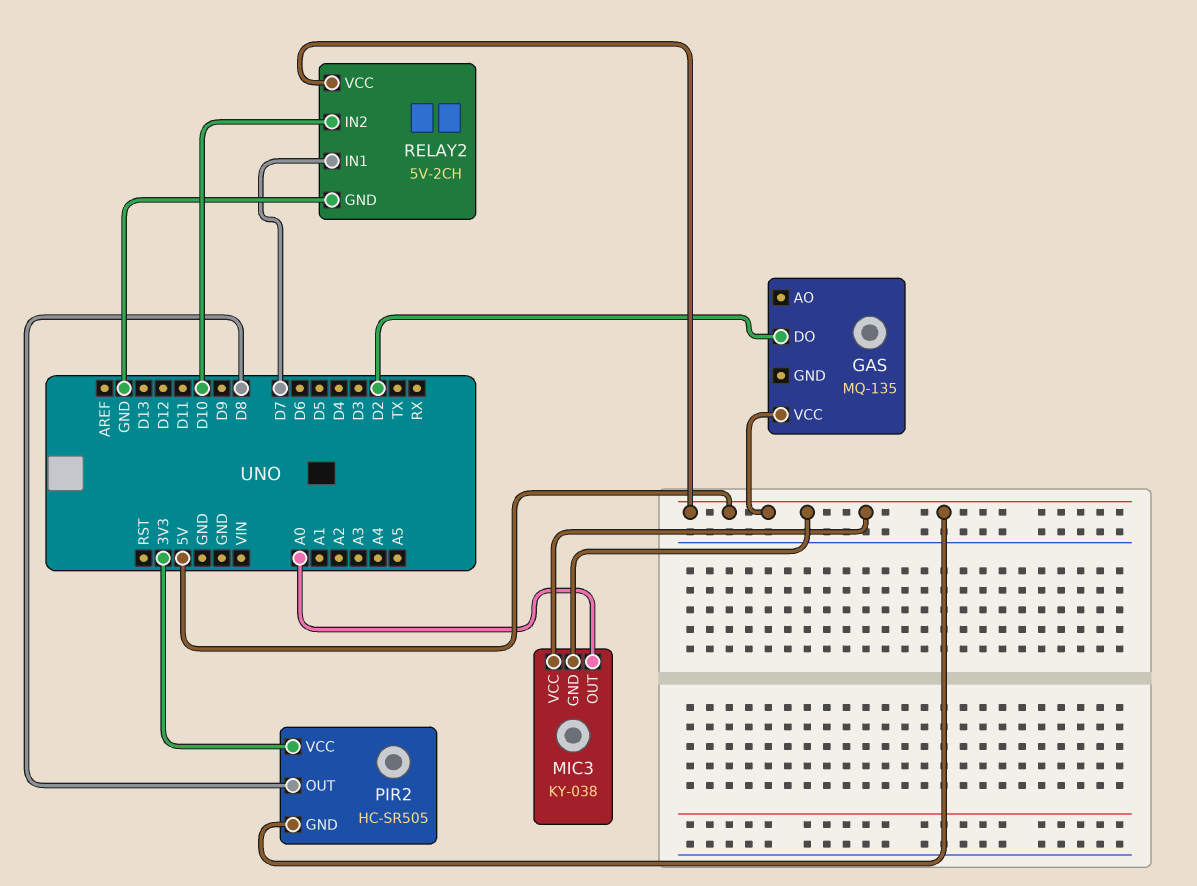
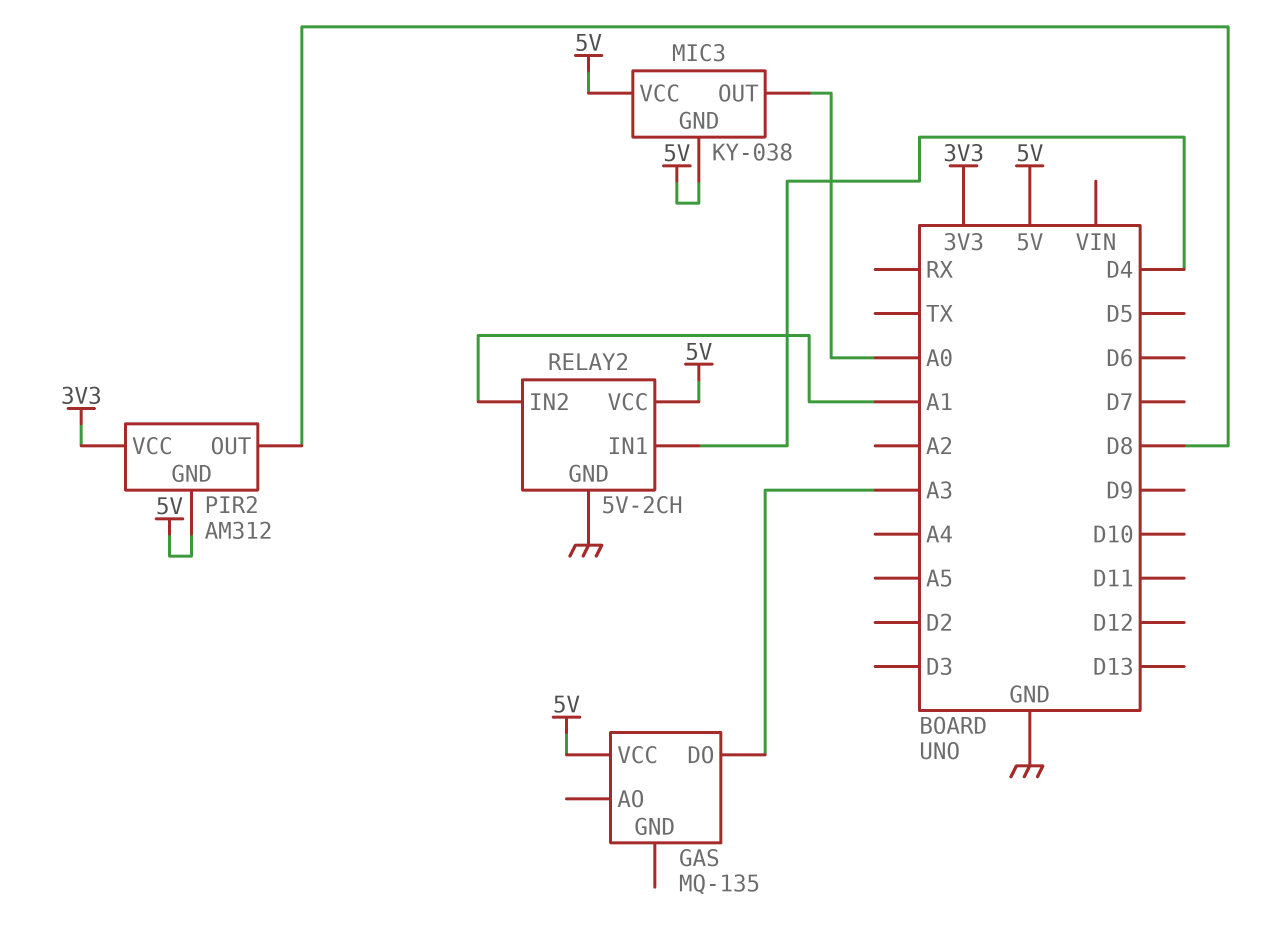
GAS pin DO: D2 -> A3
PIR2: HC-SR505 -> AM312
RELAY2 pin IN1: D7 -> D4
RELAY2 pin IN2: D10 -> A1

